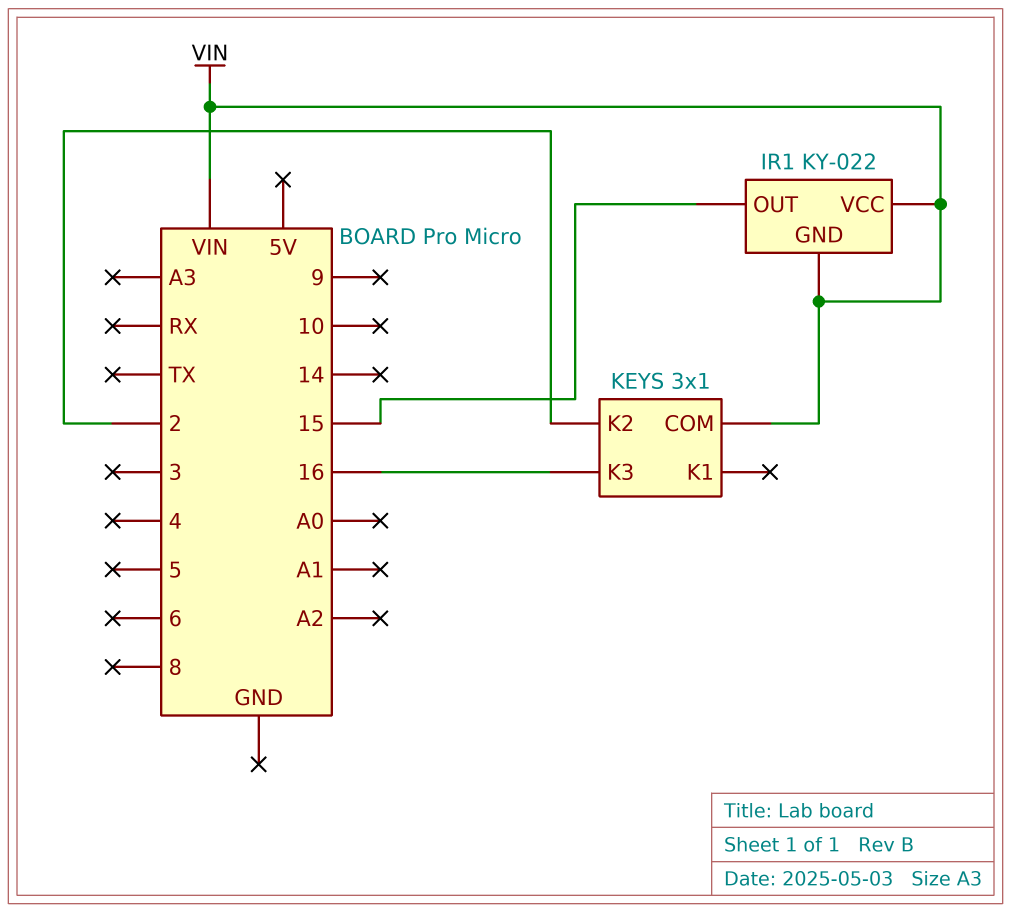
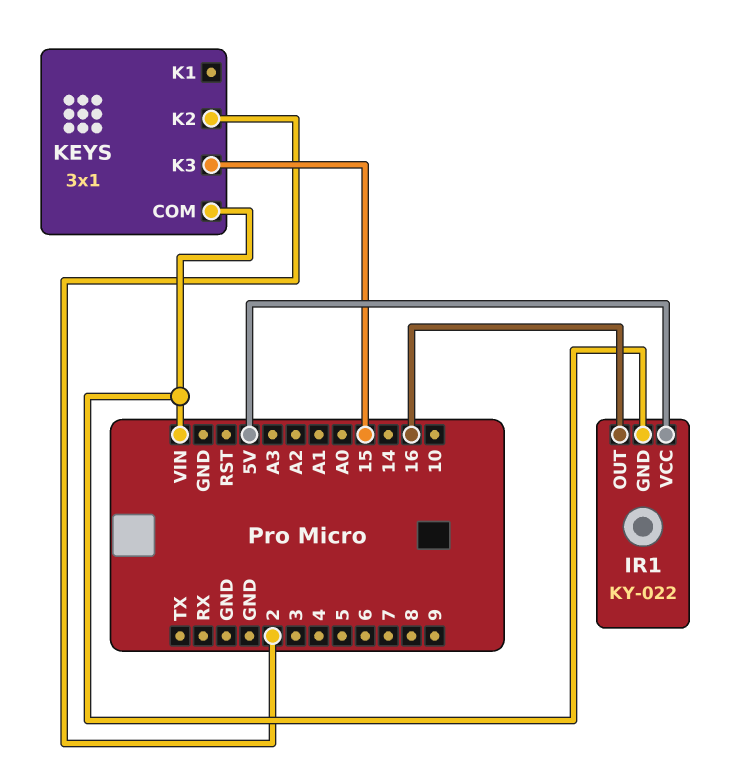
IR1 pin OUT: 15 -> 16
IR1 pin VCC: VIN -> 5V
KEYS pin K3: 16 -> 15

